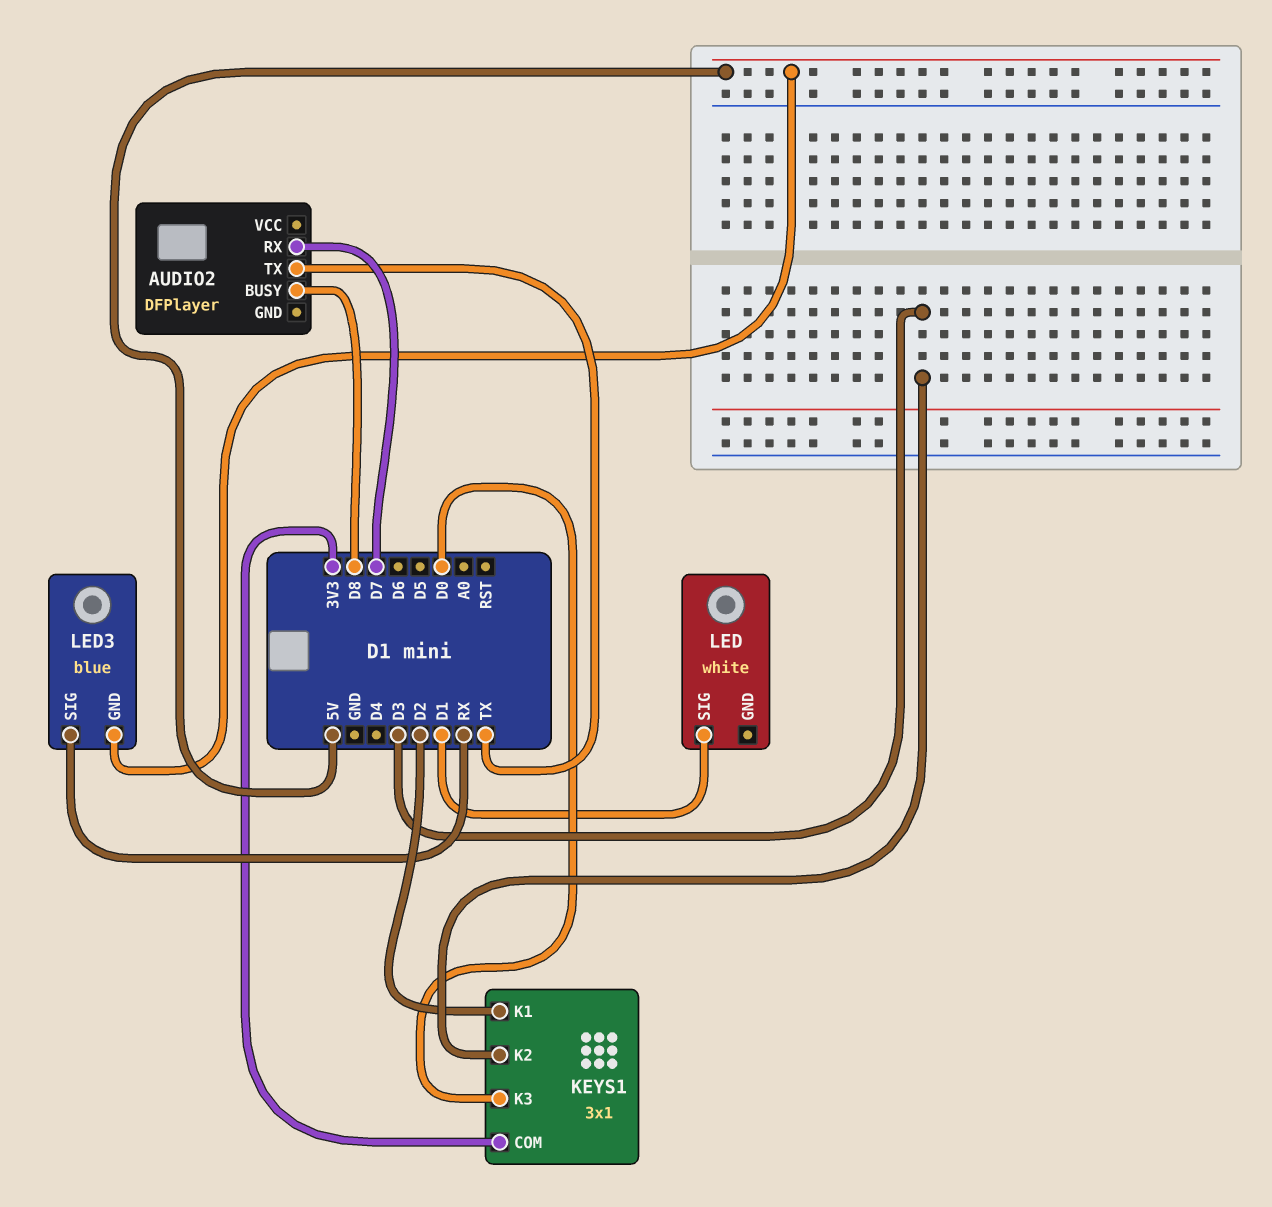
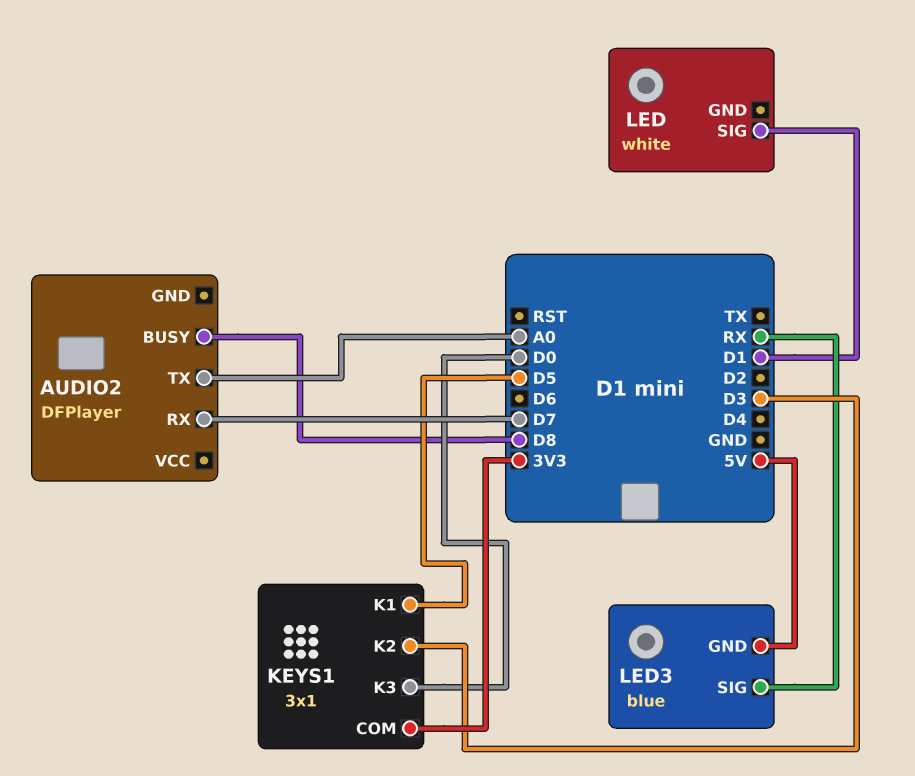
AUDIO2 pin TX: TX -> A0
KEYS1 pin K1: D2 -> D5

